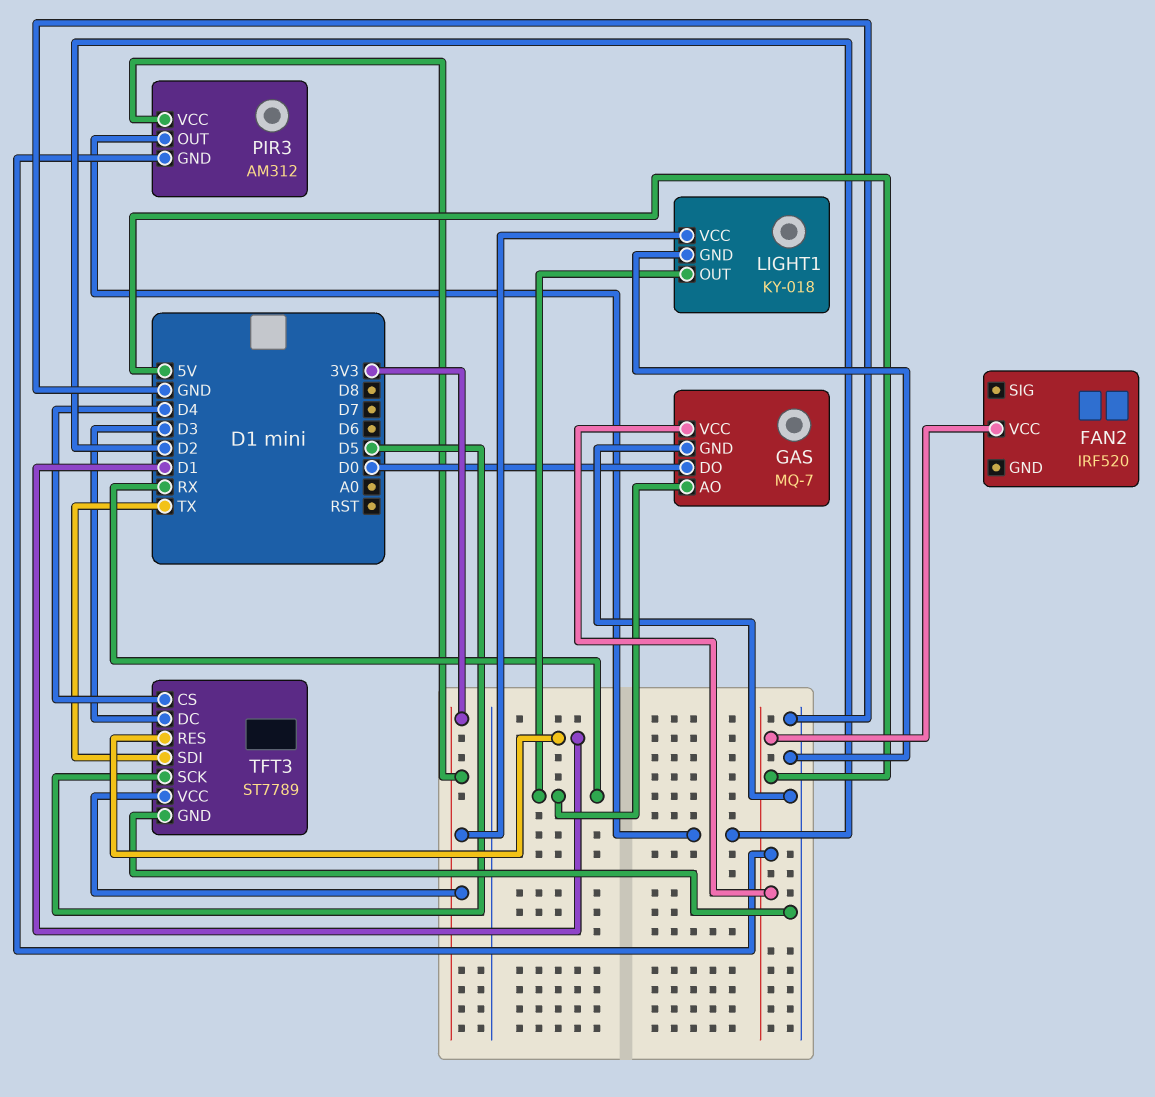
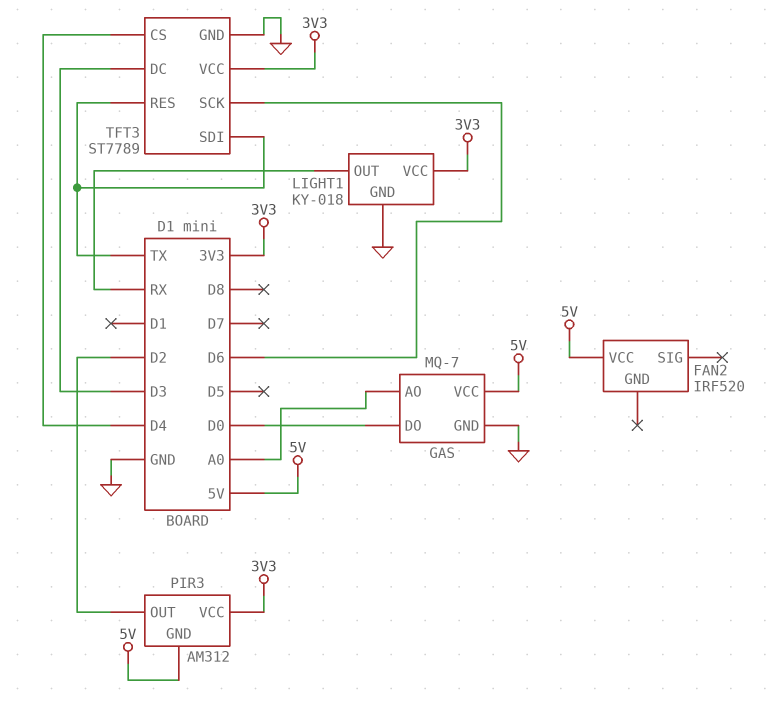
GAS pin AO: RX -> A0
TFT3 pin RES: D1 -> TX
TFT3 pin SCK: D5 -> D6

